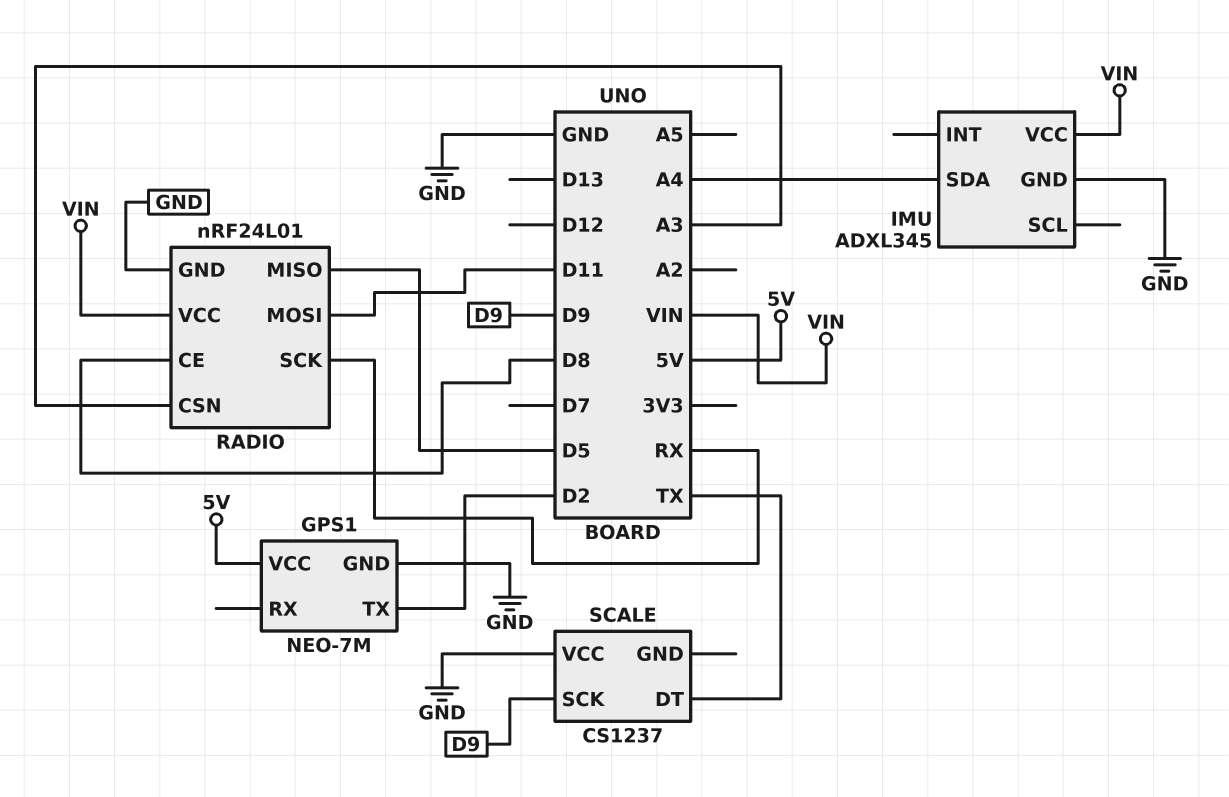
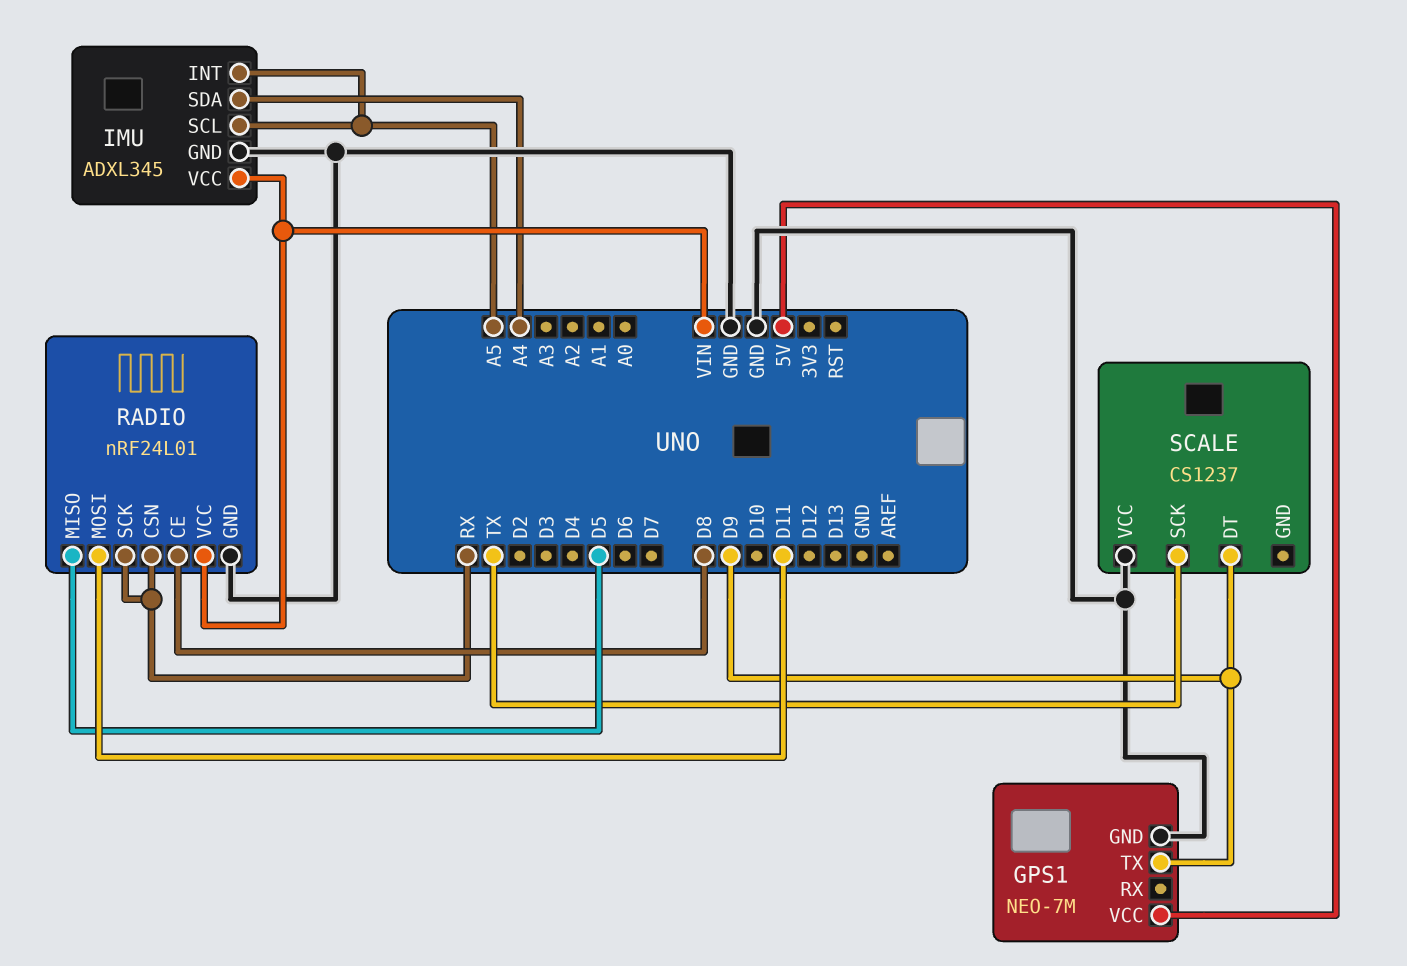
GPS1 pin TX: D2 -> D9
IMU pin INT: none -> A5
IMU pin SCL: none -> A5
RADIO pin CSN: A3 -> RX
SCALE pin DT: TX -> D9
SCALE pin SCK: D9 -> TX

